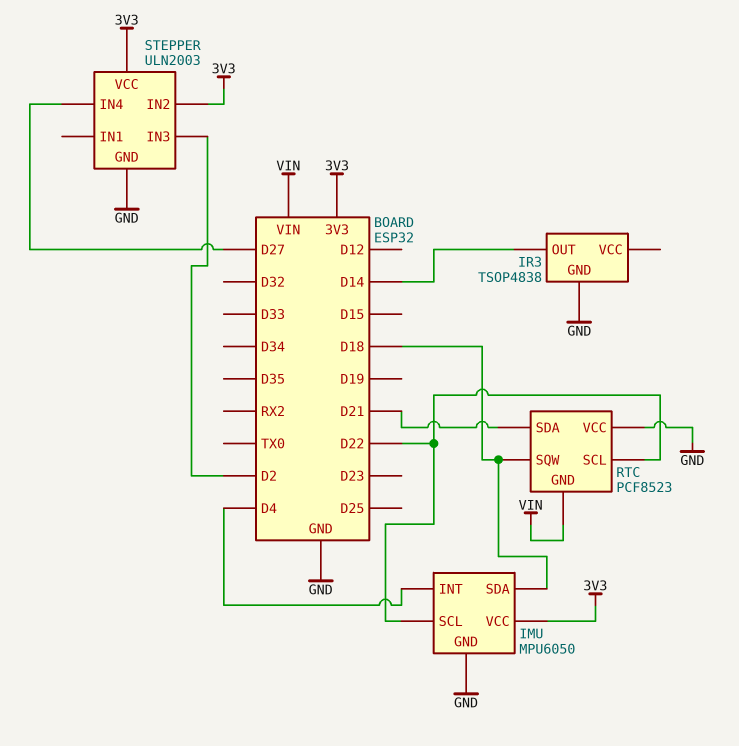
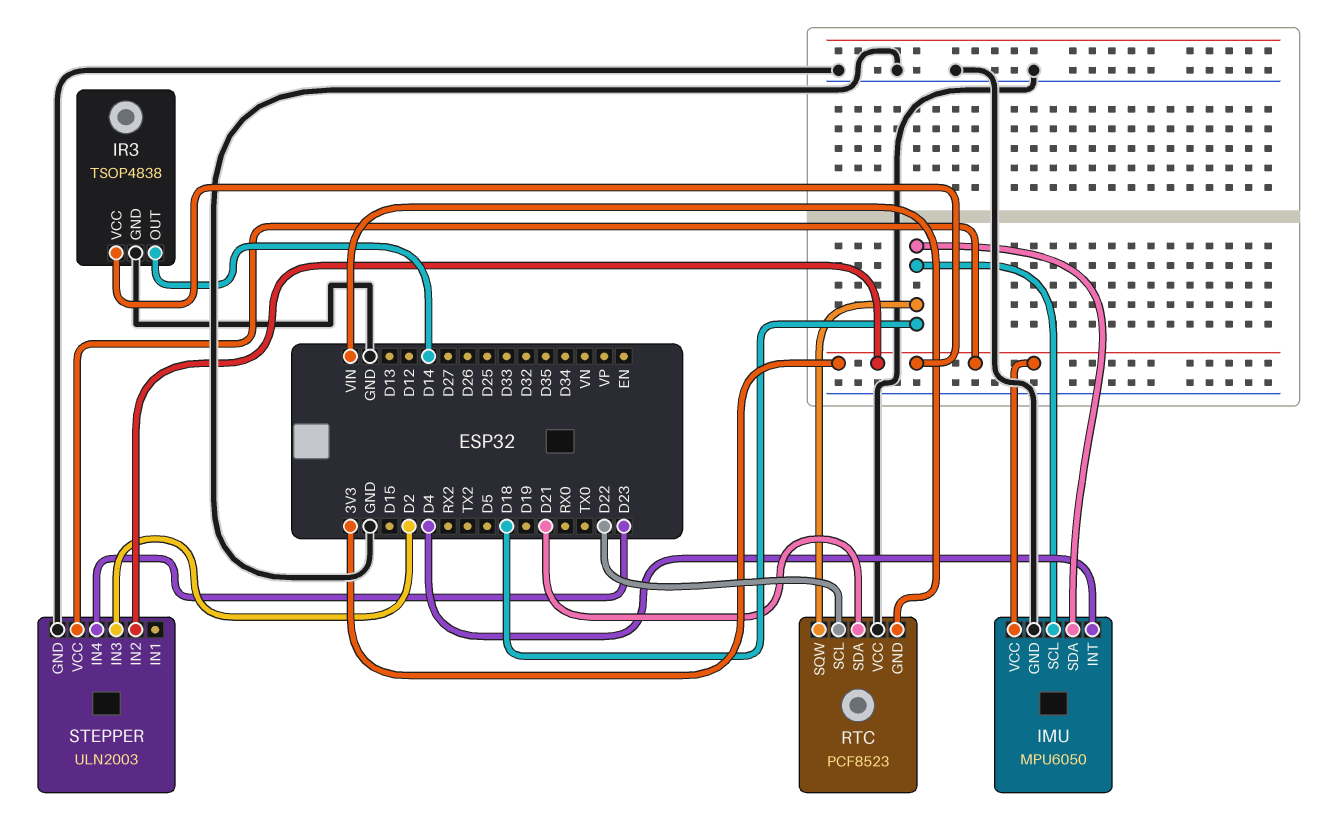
IMU pin SCL: D22 -> D18
IR3 pin VCC: none -> 3V3
STEPPER pin IN4: D27 -> D23

